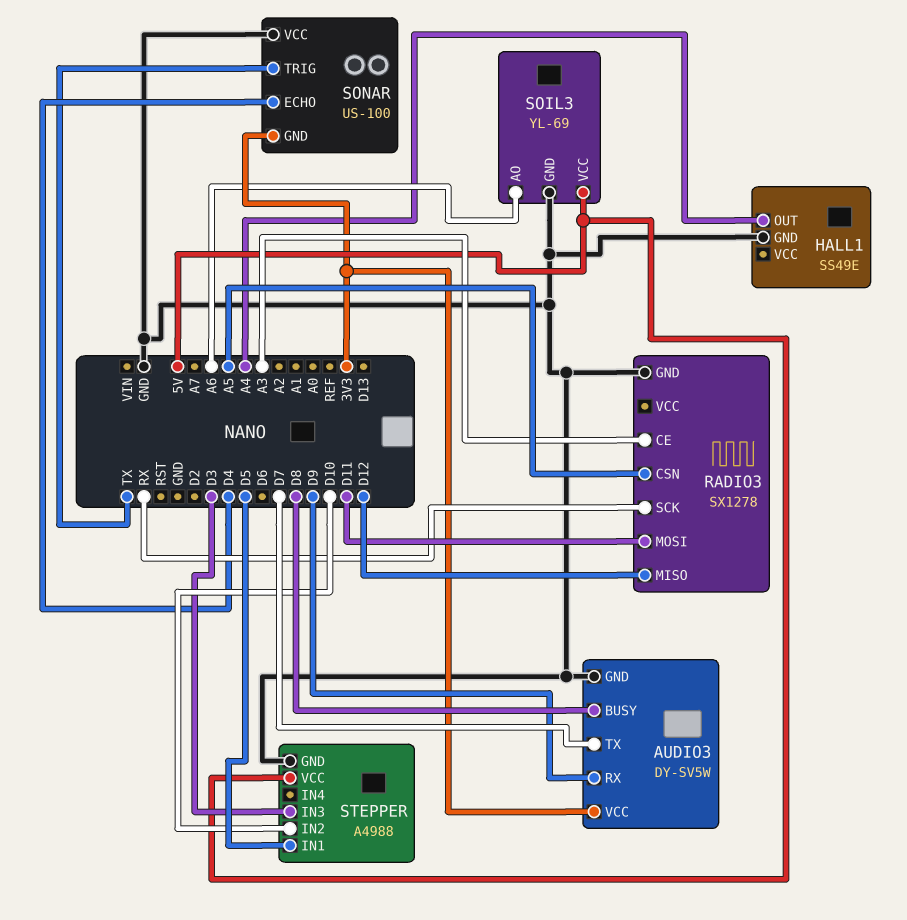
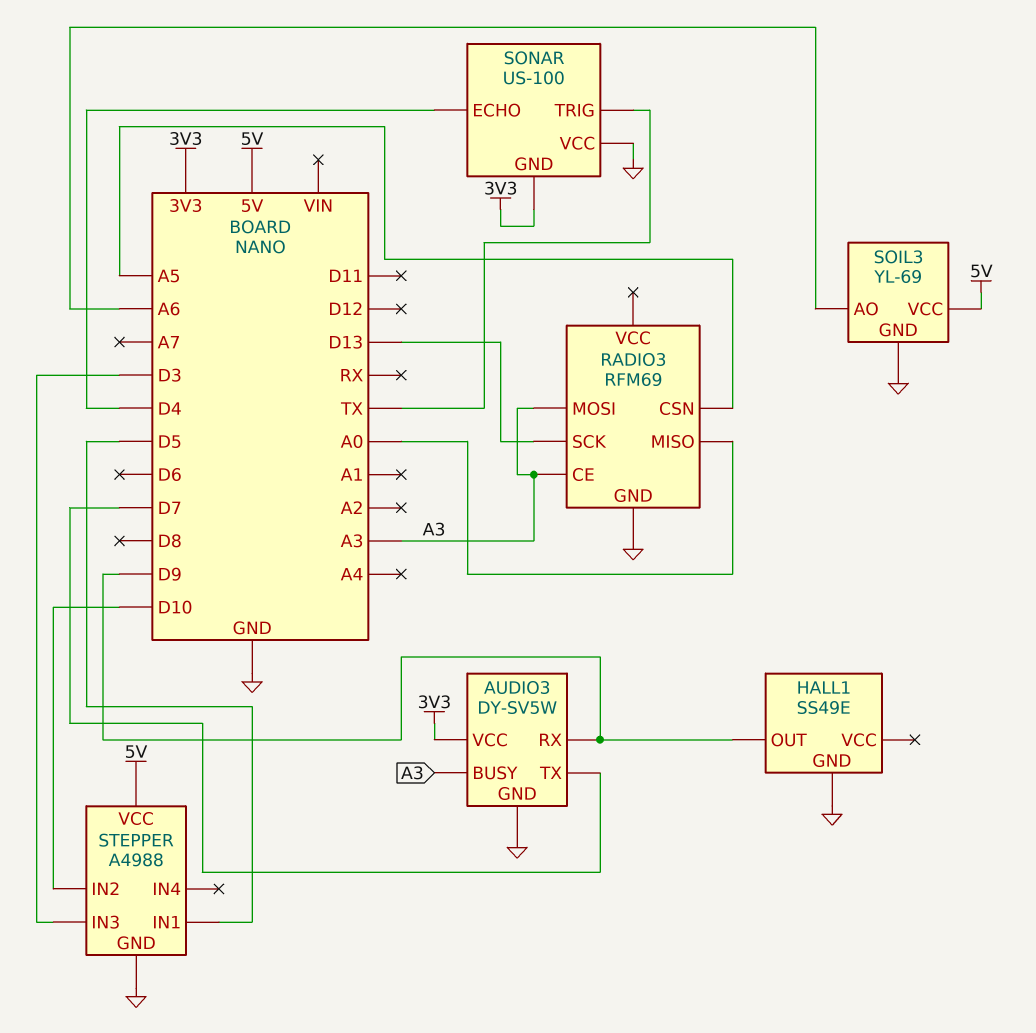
AUDIO3 pin BUSY: D8 -> A3
HALL1 pin OUT: A4 -> D9
RADIO3: SX1278 -> RFM69
RADIO3 pin MISO: D12 -> A0
RADIO3 pin MOSI: D11 -> A3
RADIO3 pin SCK: RX -> D13

